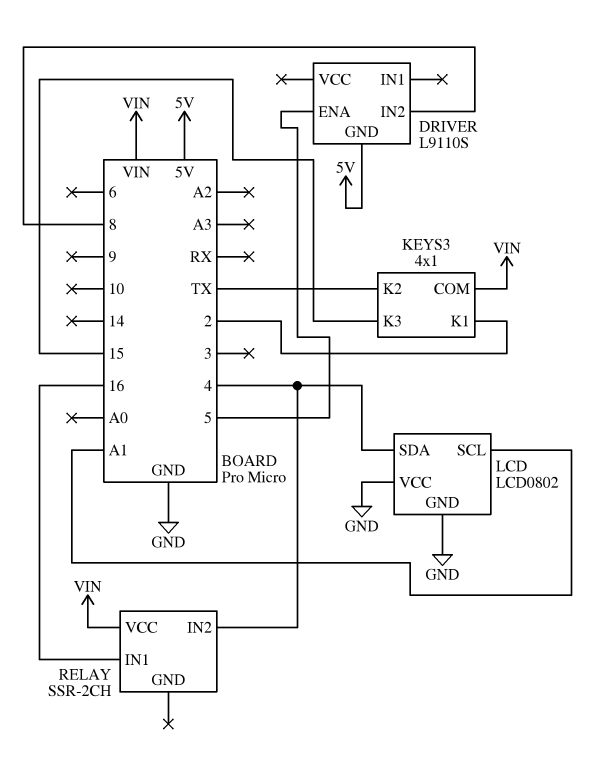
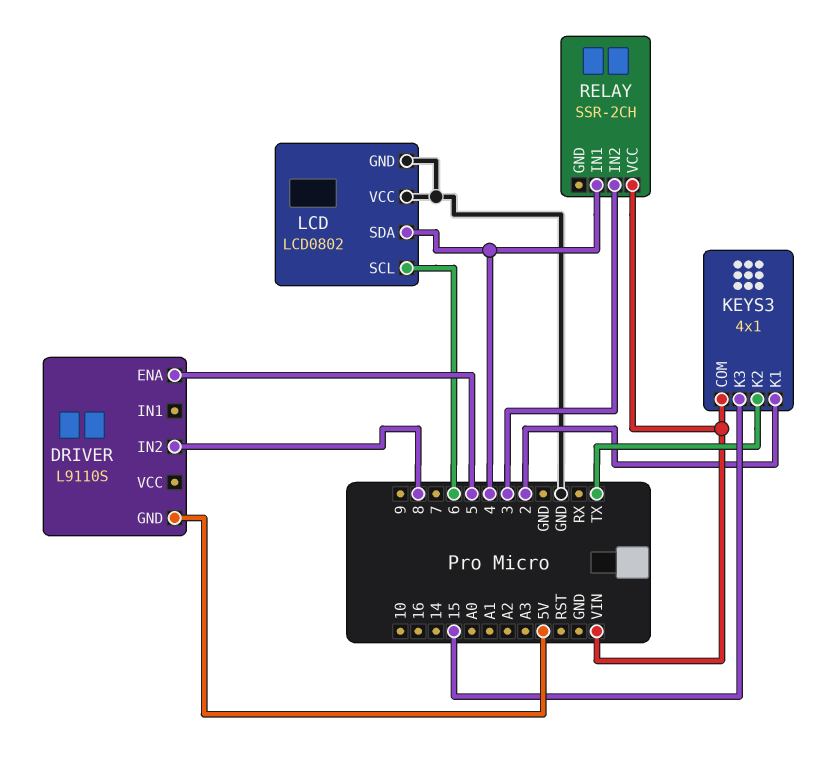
LCD pin SCL: A1 -> 6
RELAY pin IN1: 16 -> 4
RELAY pin IN2: 4 -> 3

